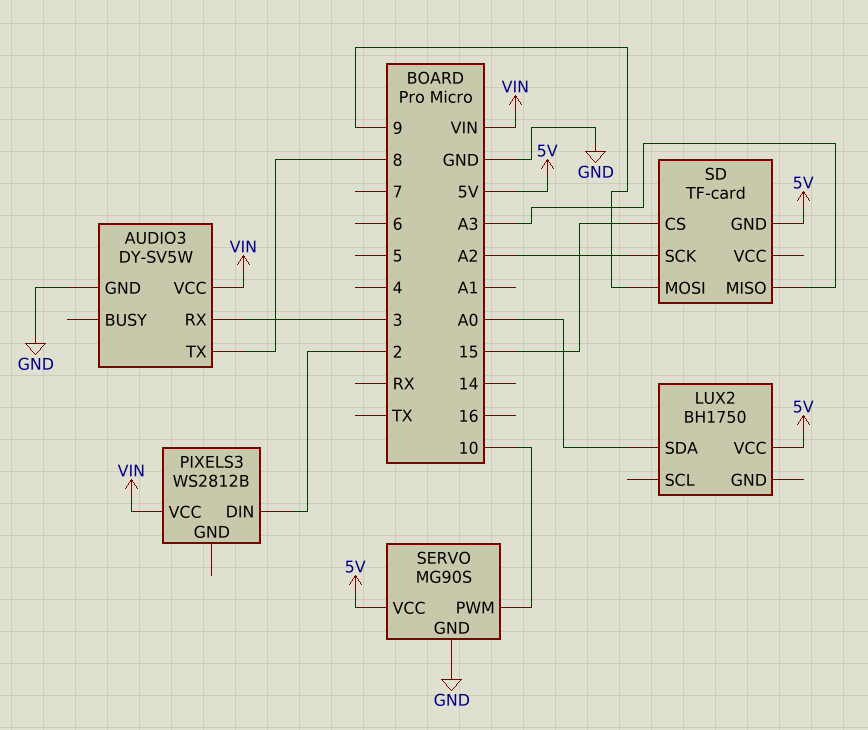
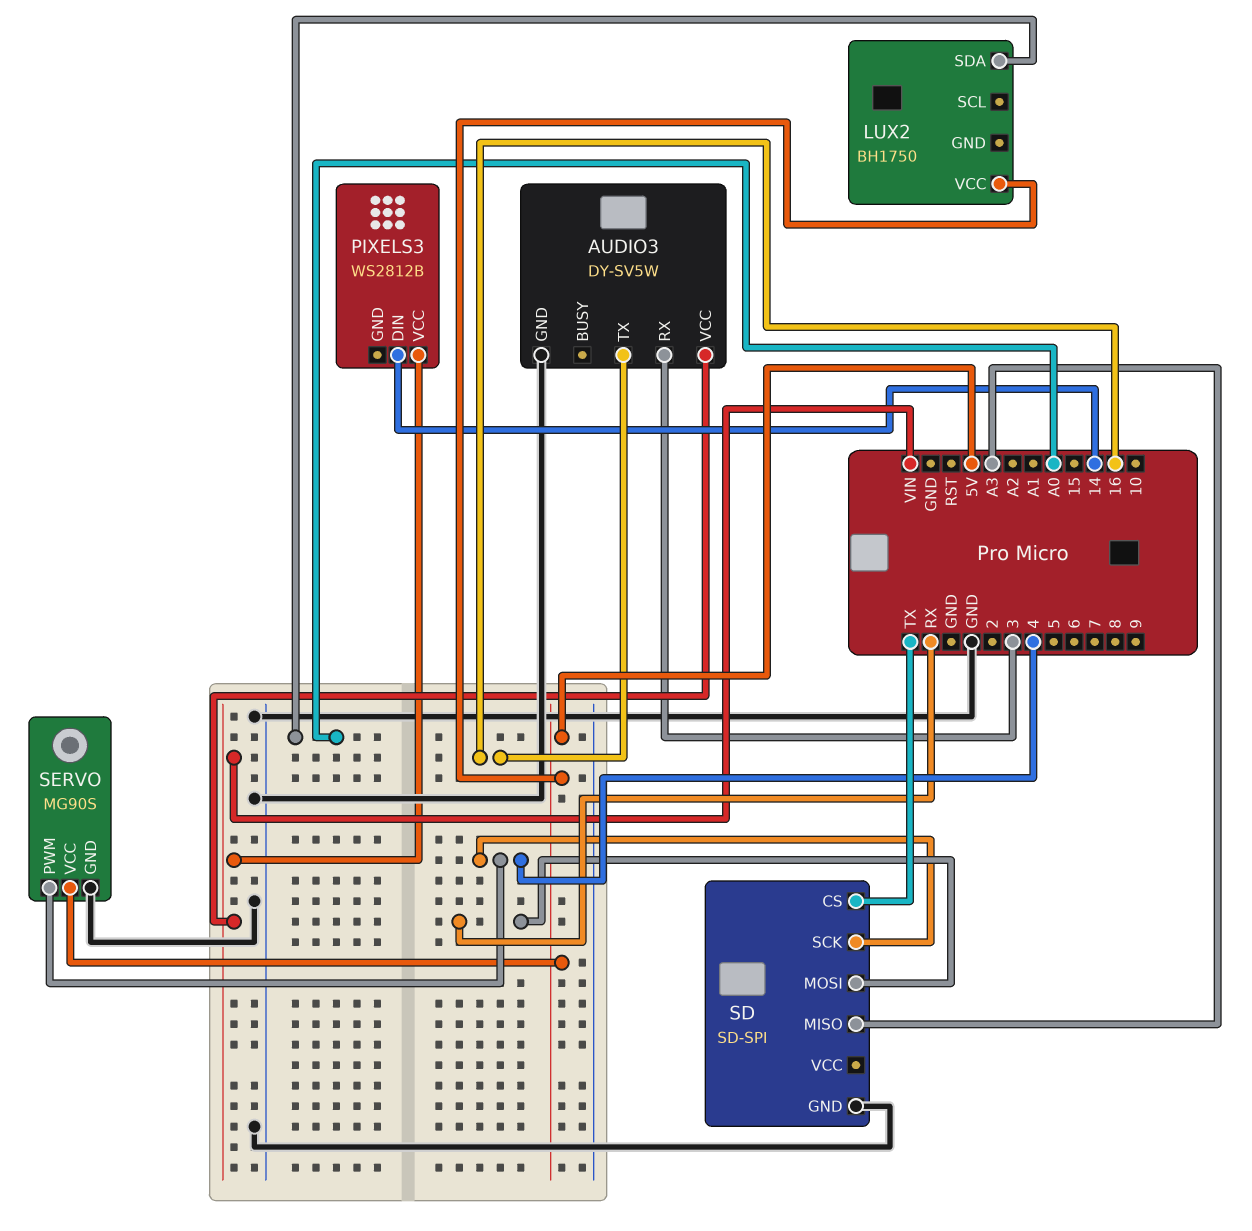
AUDIO3 pin TX: 8 -> 16
PIXELS3 pin DIN: 2 -> 14
SD: TF-card -> SD-SPI
SD pin CS: 15 -> TX
SD pin GND: 5V -> GND
SD pin MOSI: 9 -> RX
SD pin SCK: A2 -> 4
SERVO pin PWM: 10 -> 4

